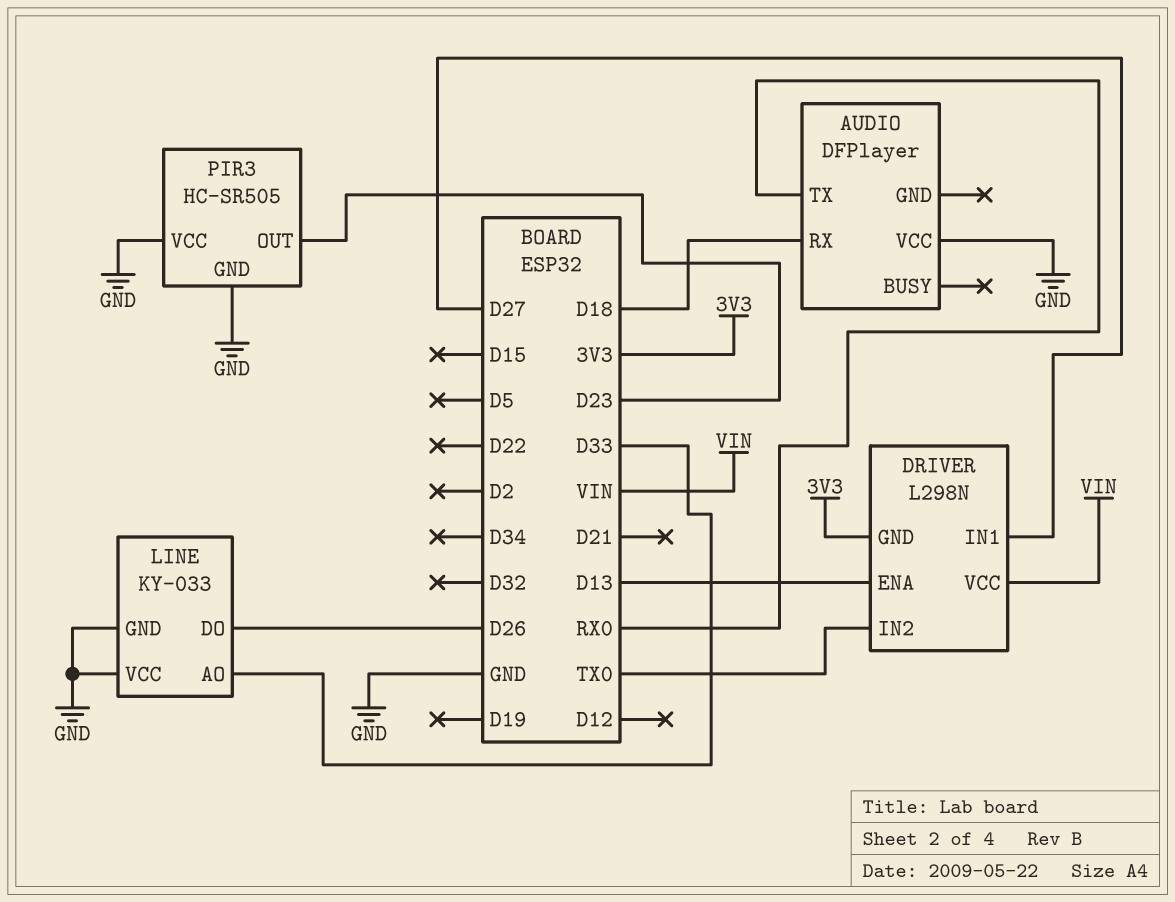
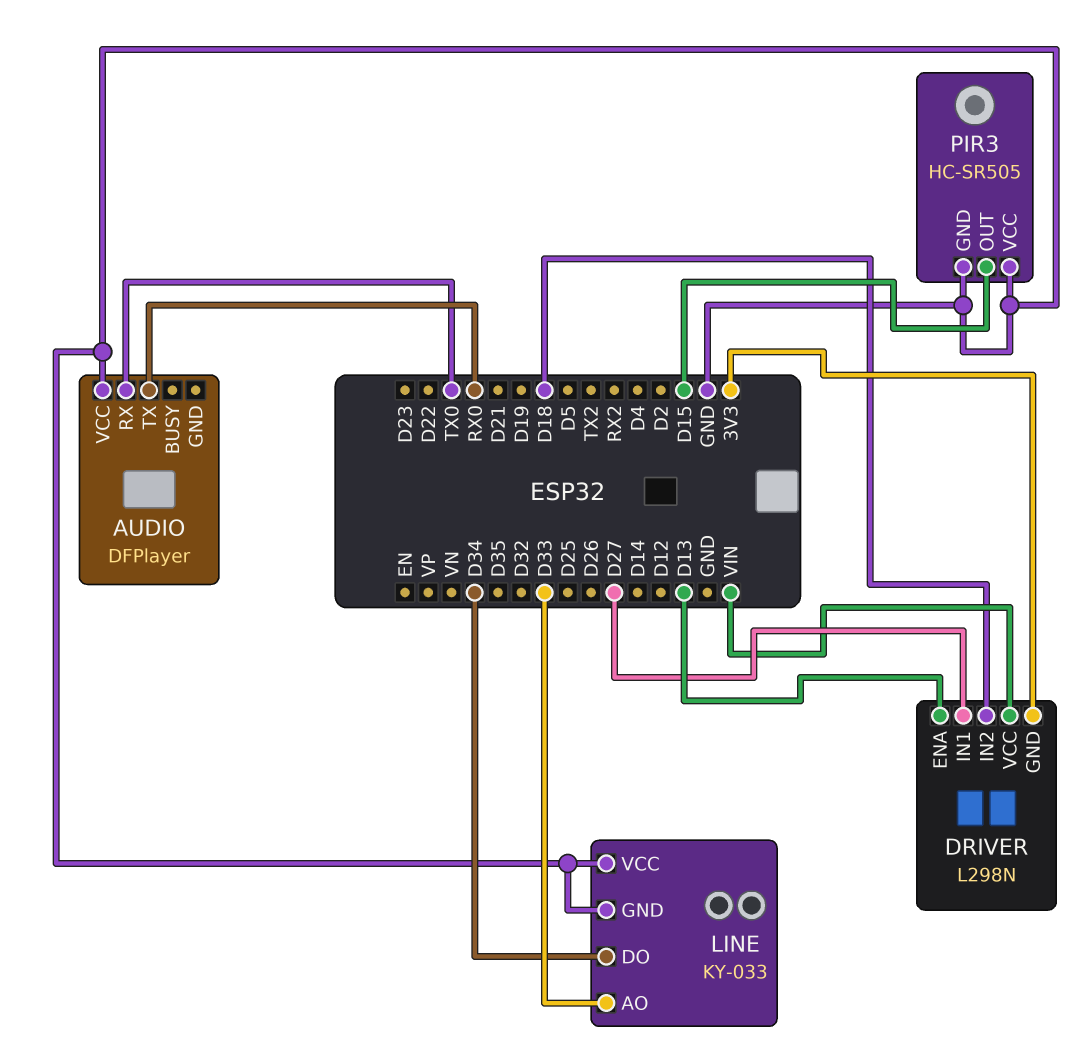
AUDIO pin RX: D18 -> TX0
DRIVER pin IN2: TX0 -> D18
LINE pin DO: D26 -> D34
PIR3 pin OUT: D23 -> D15

